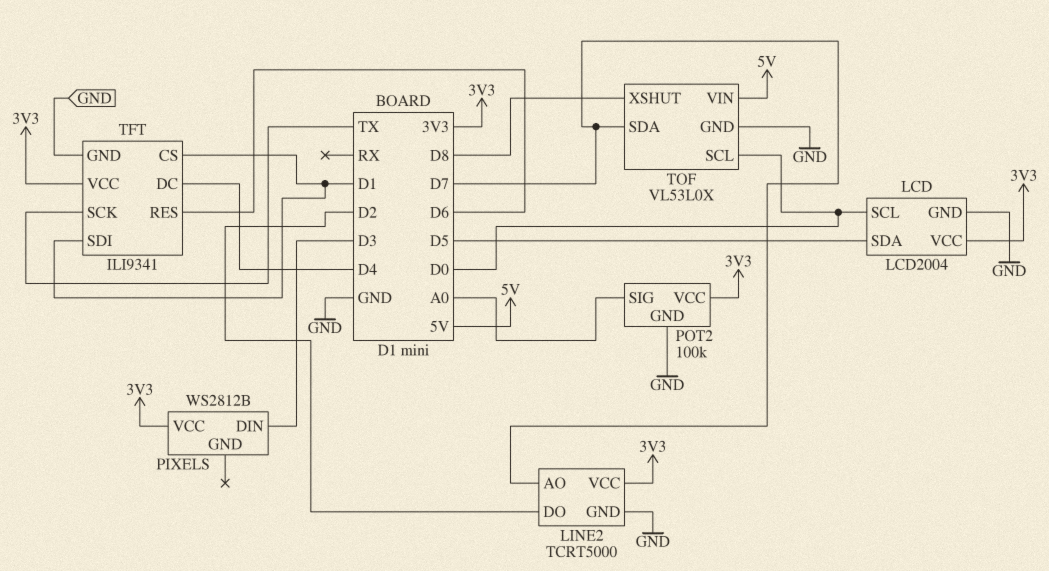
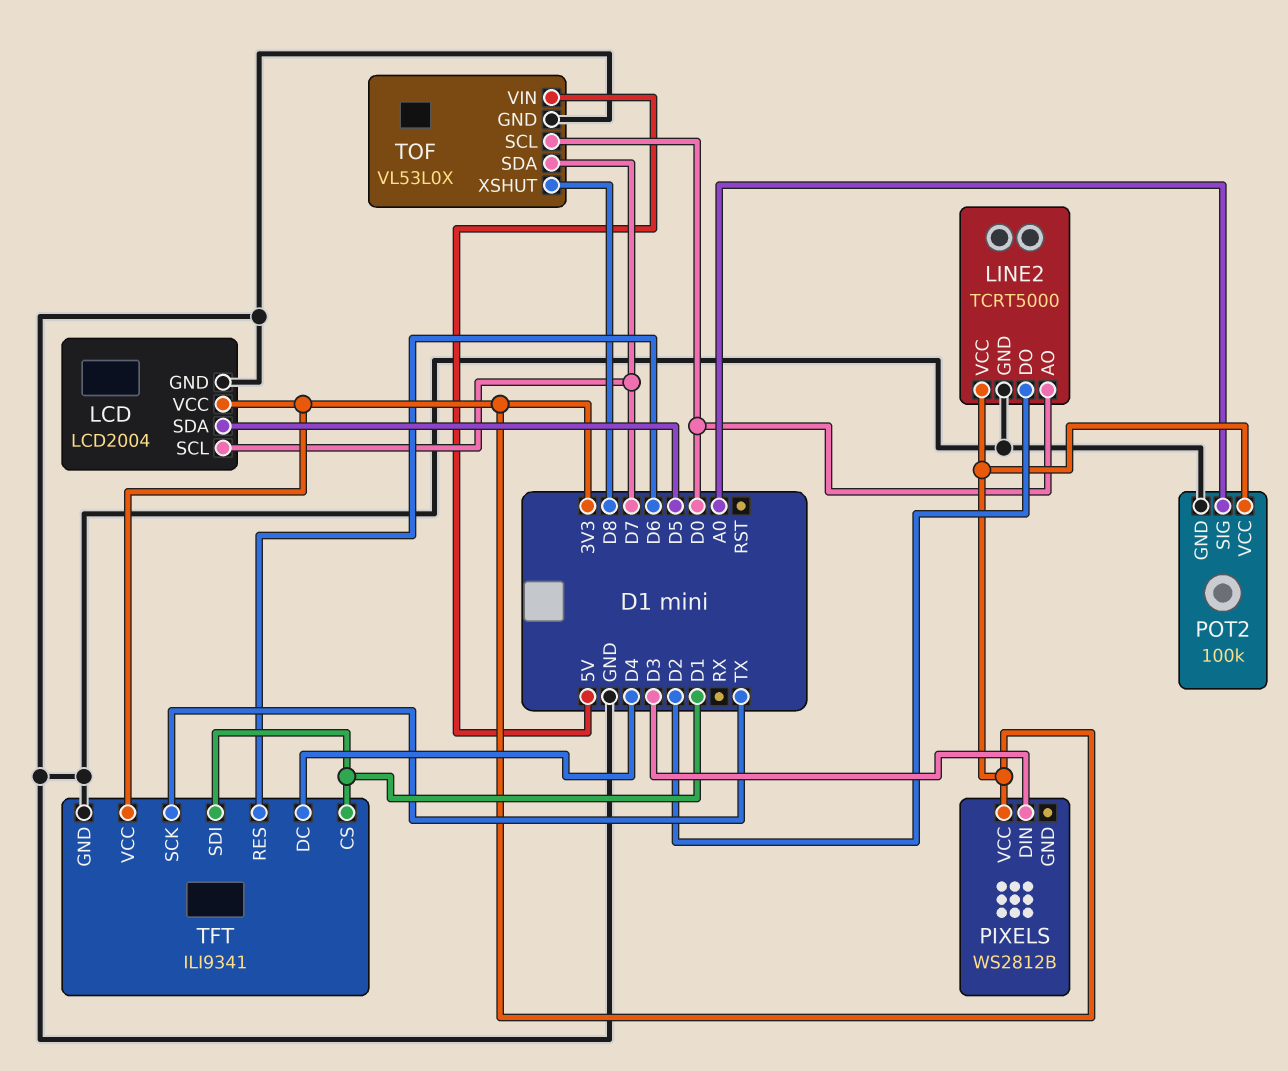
LCD pin SCL: D0 -> D7
LINE2 pin AO: D7 -> D0

